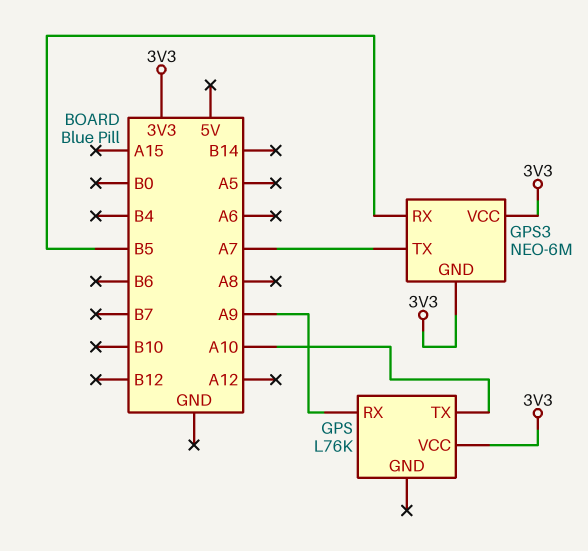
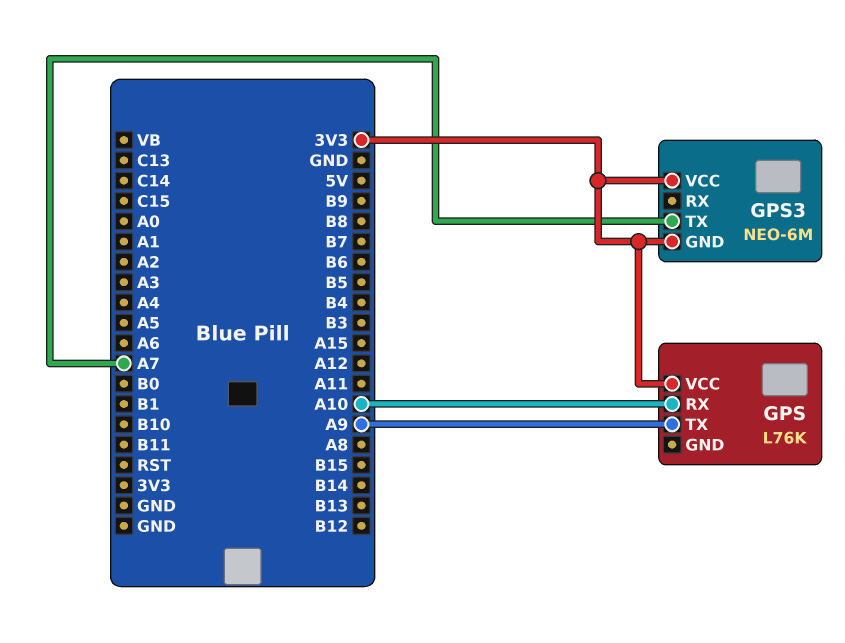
GPS pin RX: A9 -> A10
GPS pin TX: A10 -> A9
GPS3 pin RX: B5 -> none

